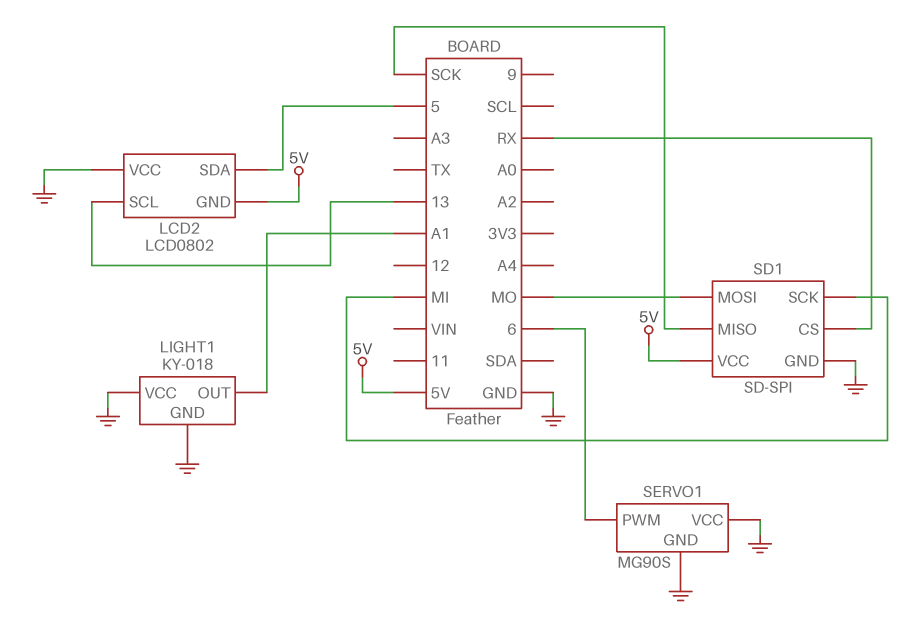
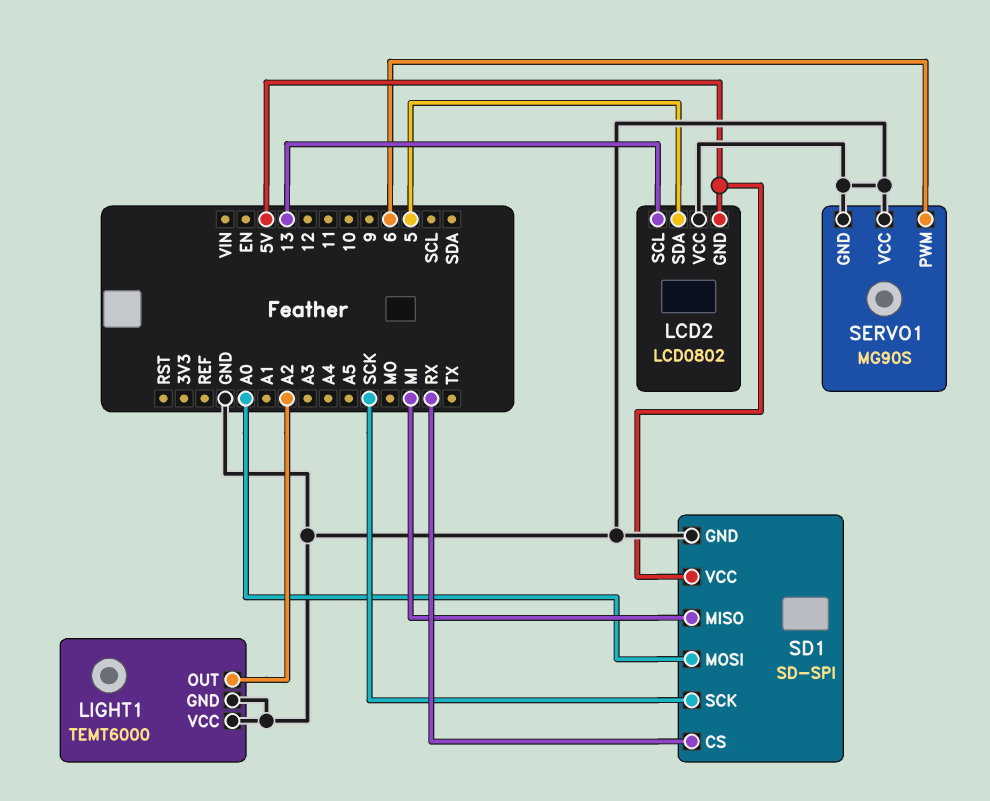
LIGHT1: KY-018 -> TEMT6000
LIGHT1 pin OUT: A1 -> A2
SD1 pin MISO: SCK -> MI
SD1 pin MOSI: MO -> A0
SD1 pin SCK: MI -> SCK

